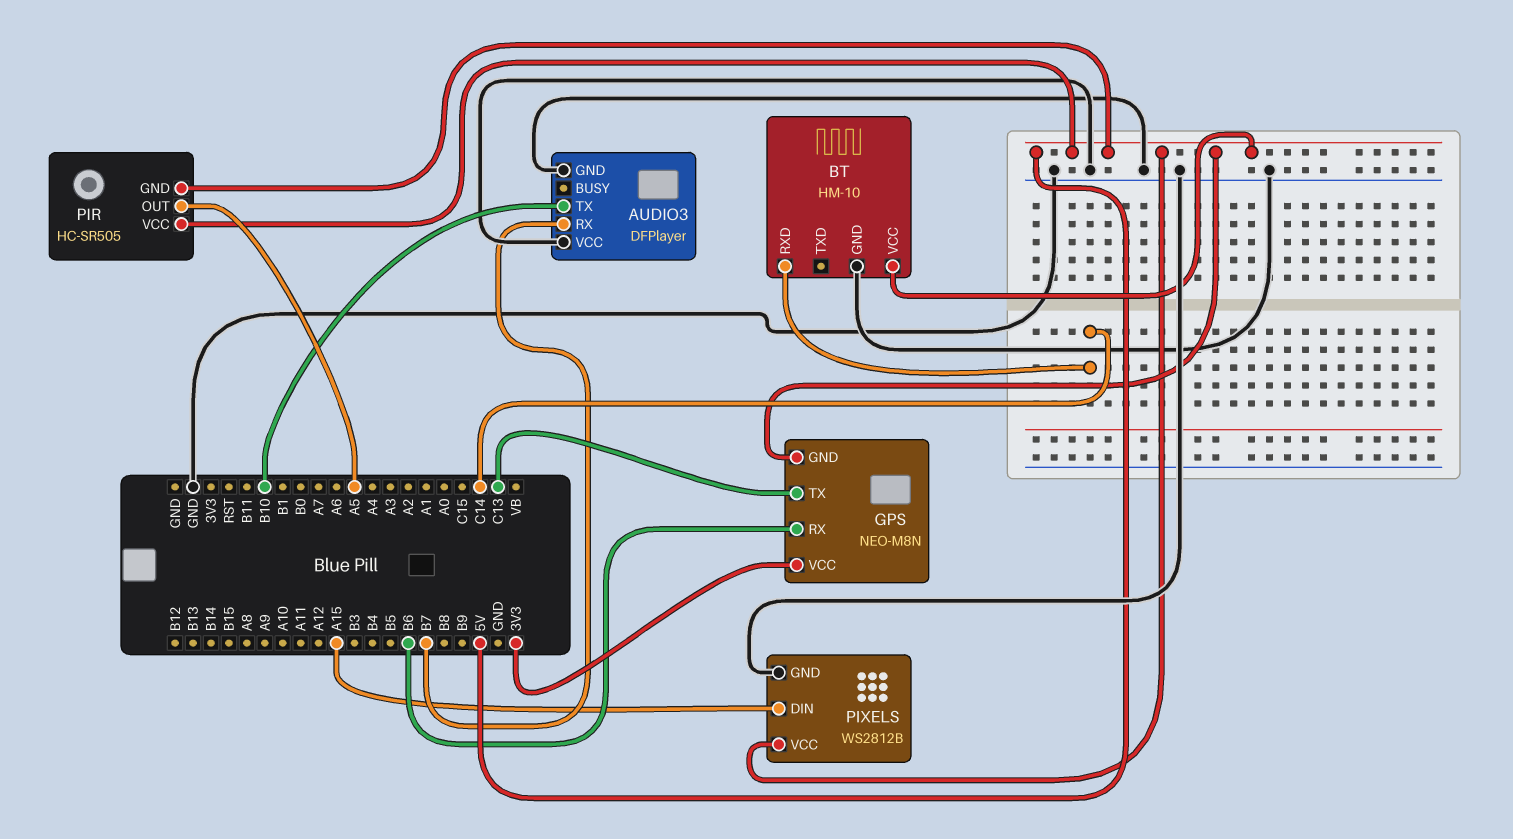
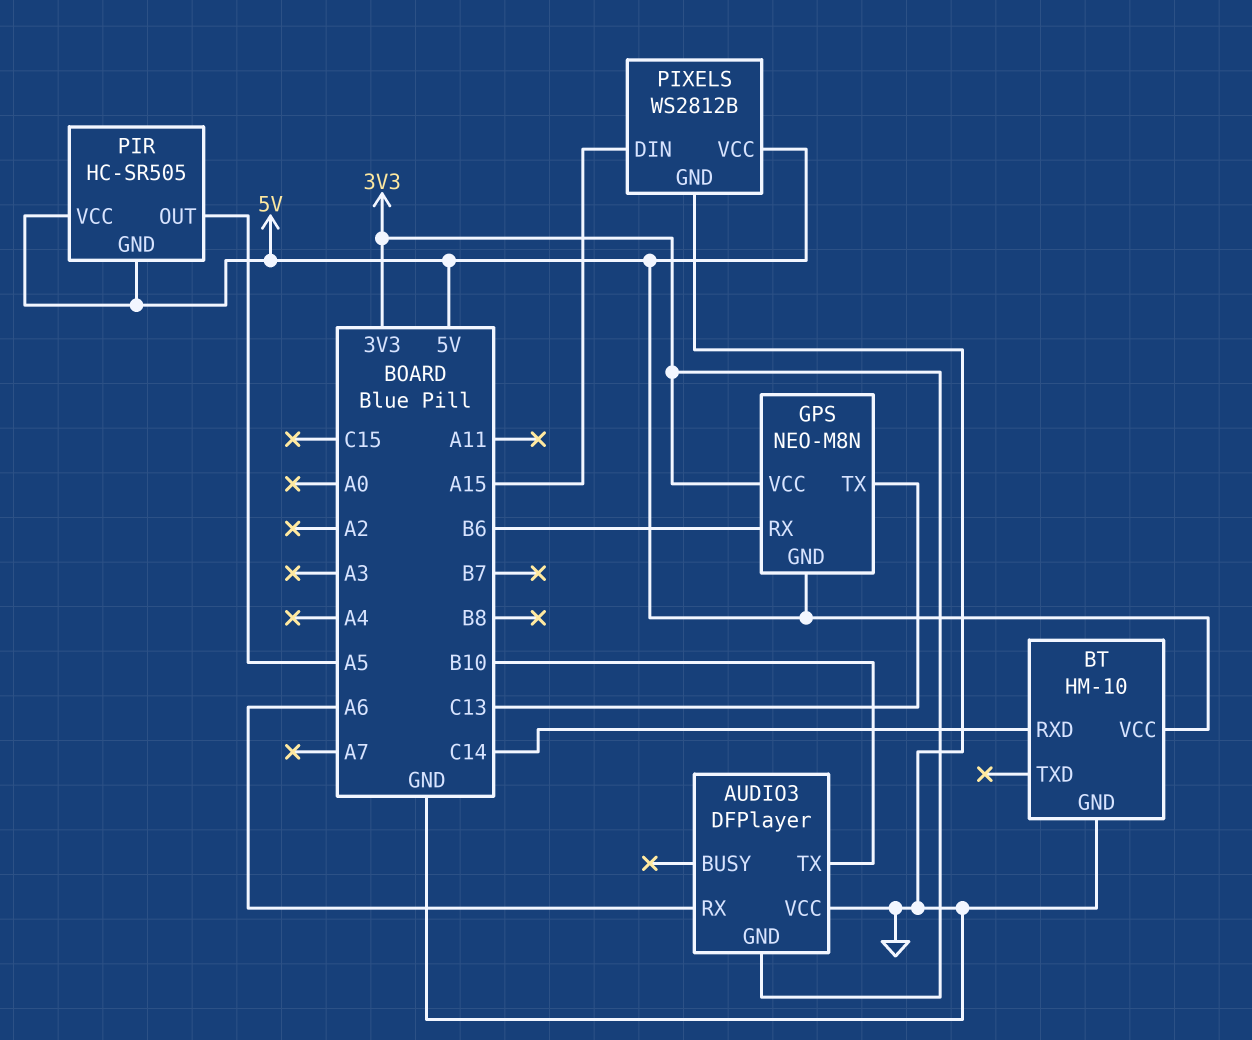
AUDIO3 pin GND: GND -> 3V3
AUDIO3 pin RX: B7 -> A6

